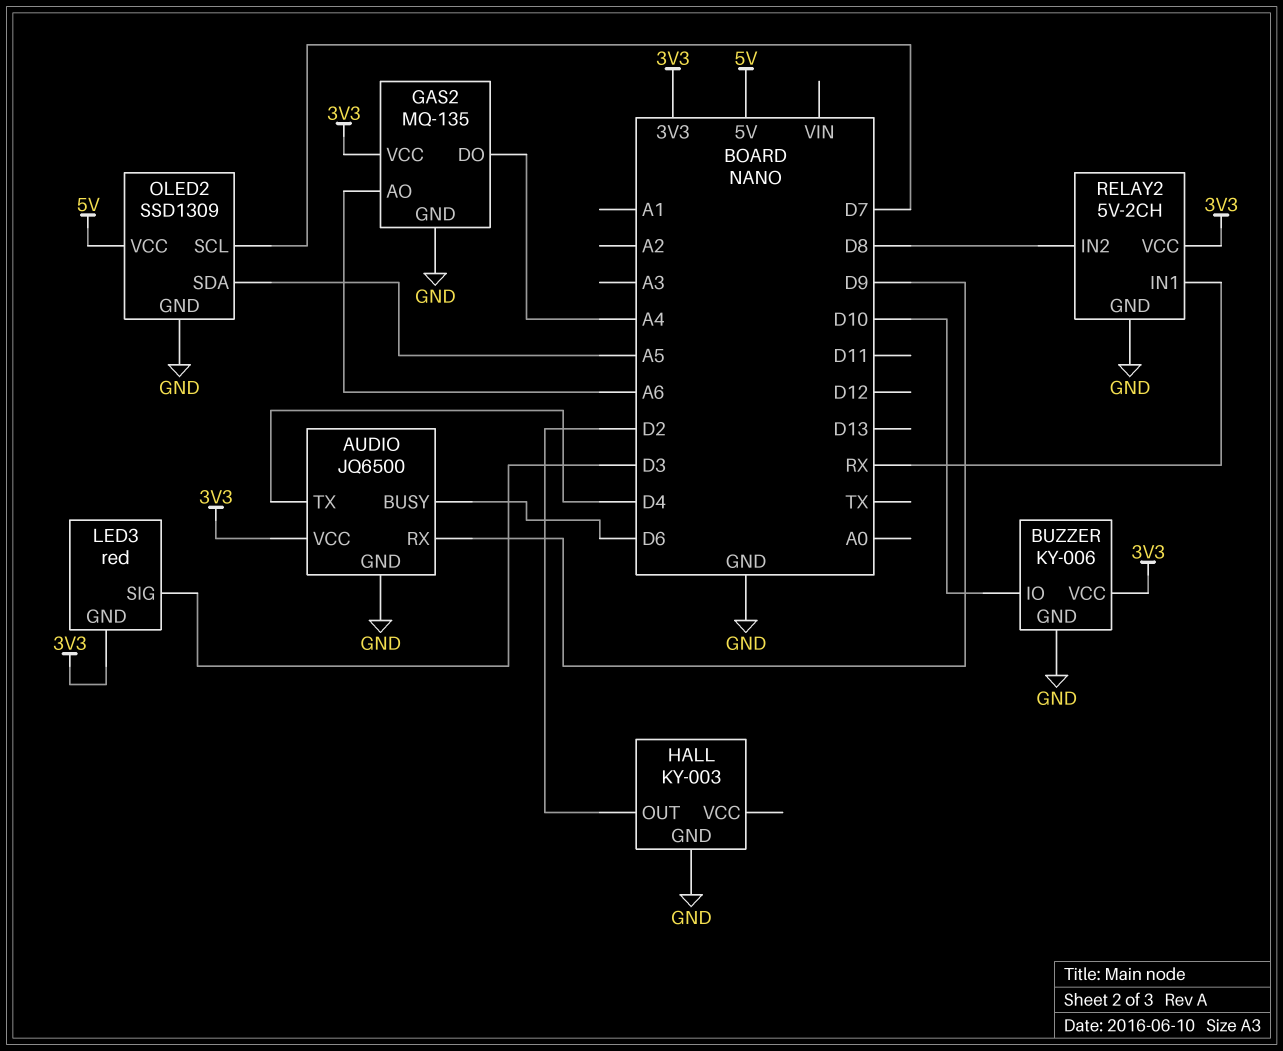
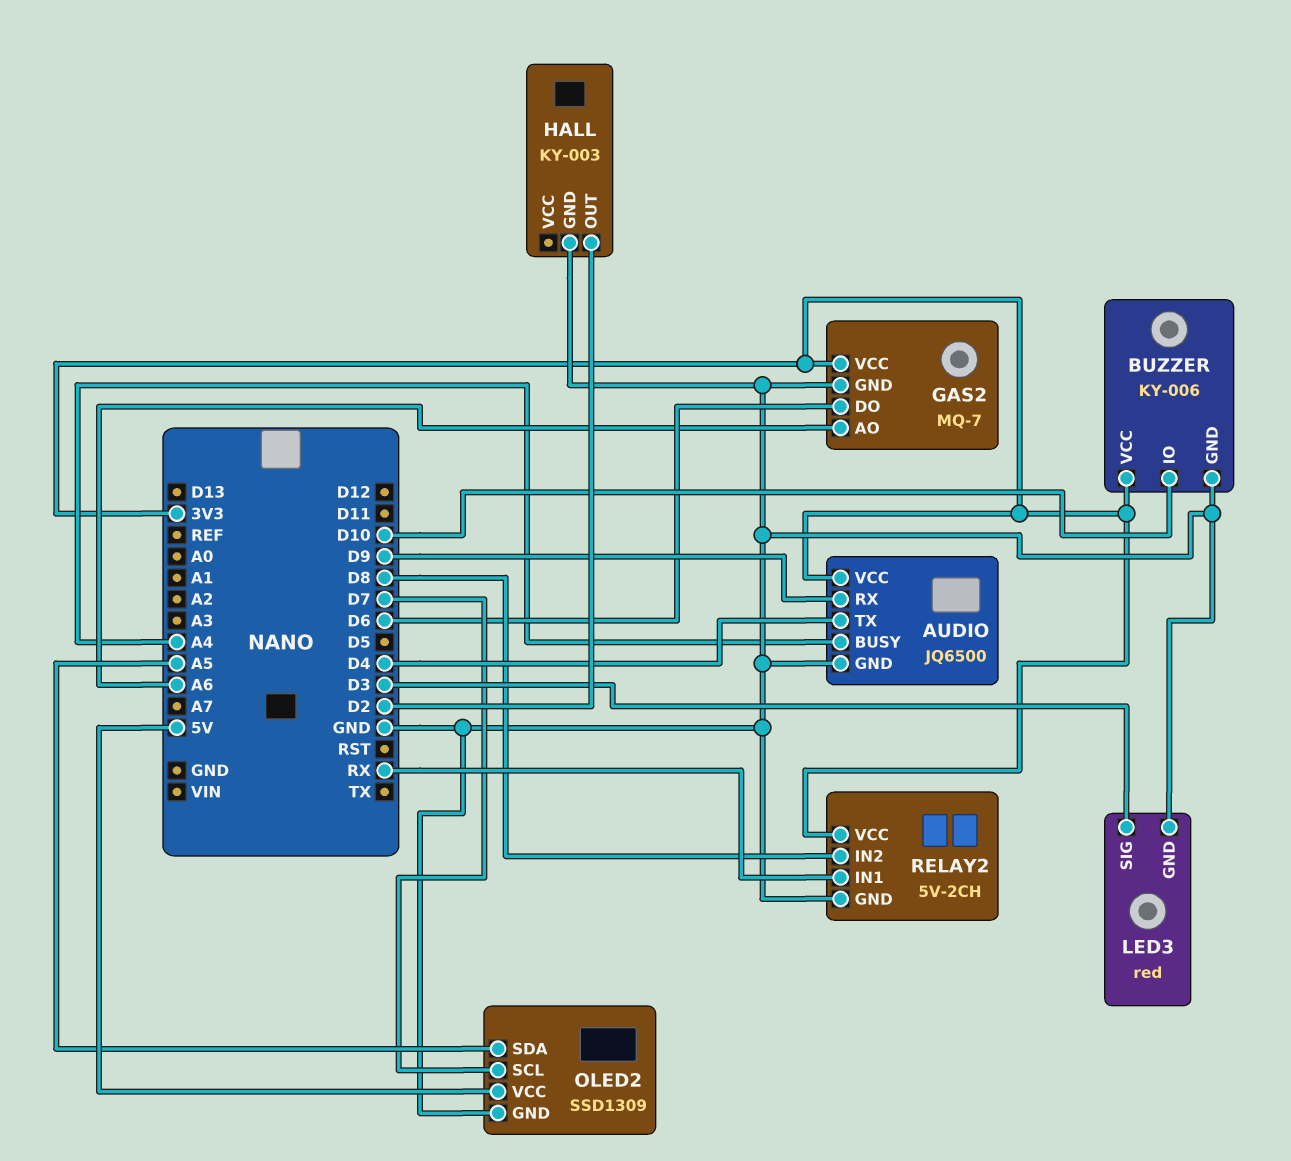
AUDIO pin BUSY: D6 -> A4
GAS2: MQ-135 -> MQ-7
GAS2 pin DO: A4 -> D6
LED3 pin GND: 3V3 -> GND

